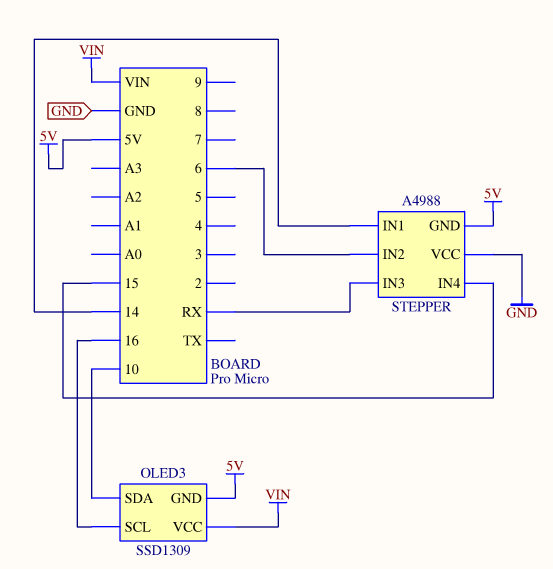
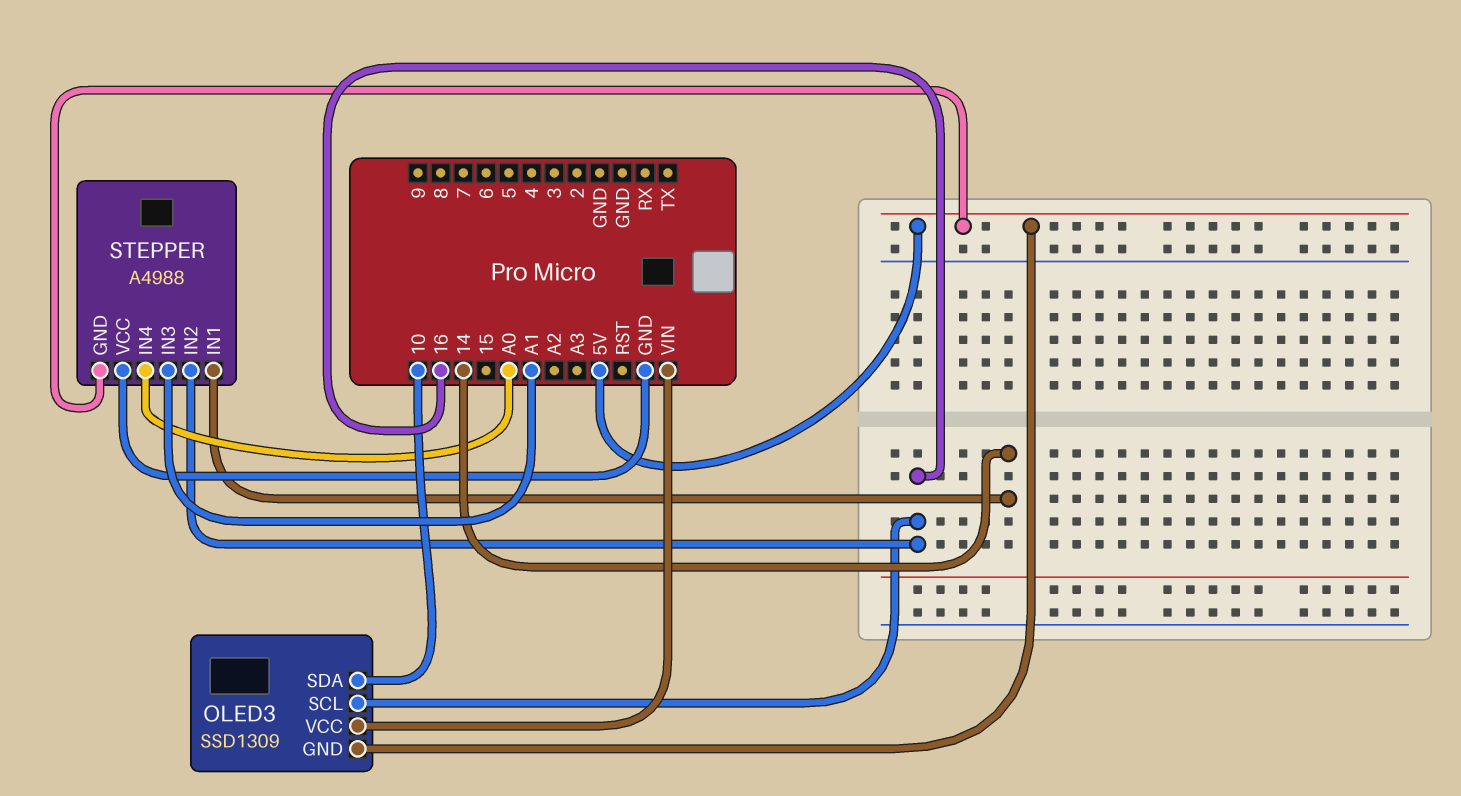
STEPPER pin IN2: 6 -> 16
STEPPER pin IN3: RX -> A1
STEPPER pin IN4: 15 -> A0

